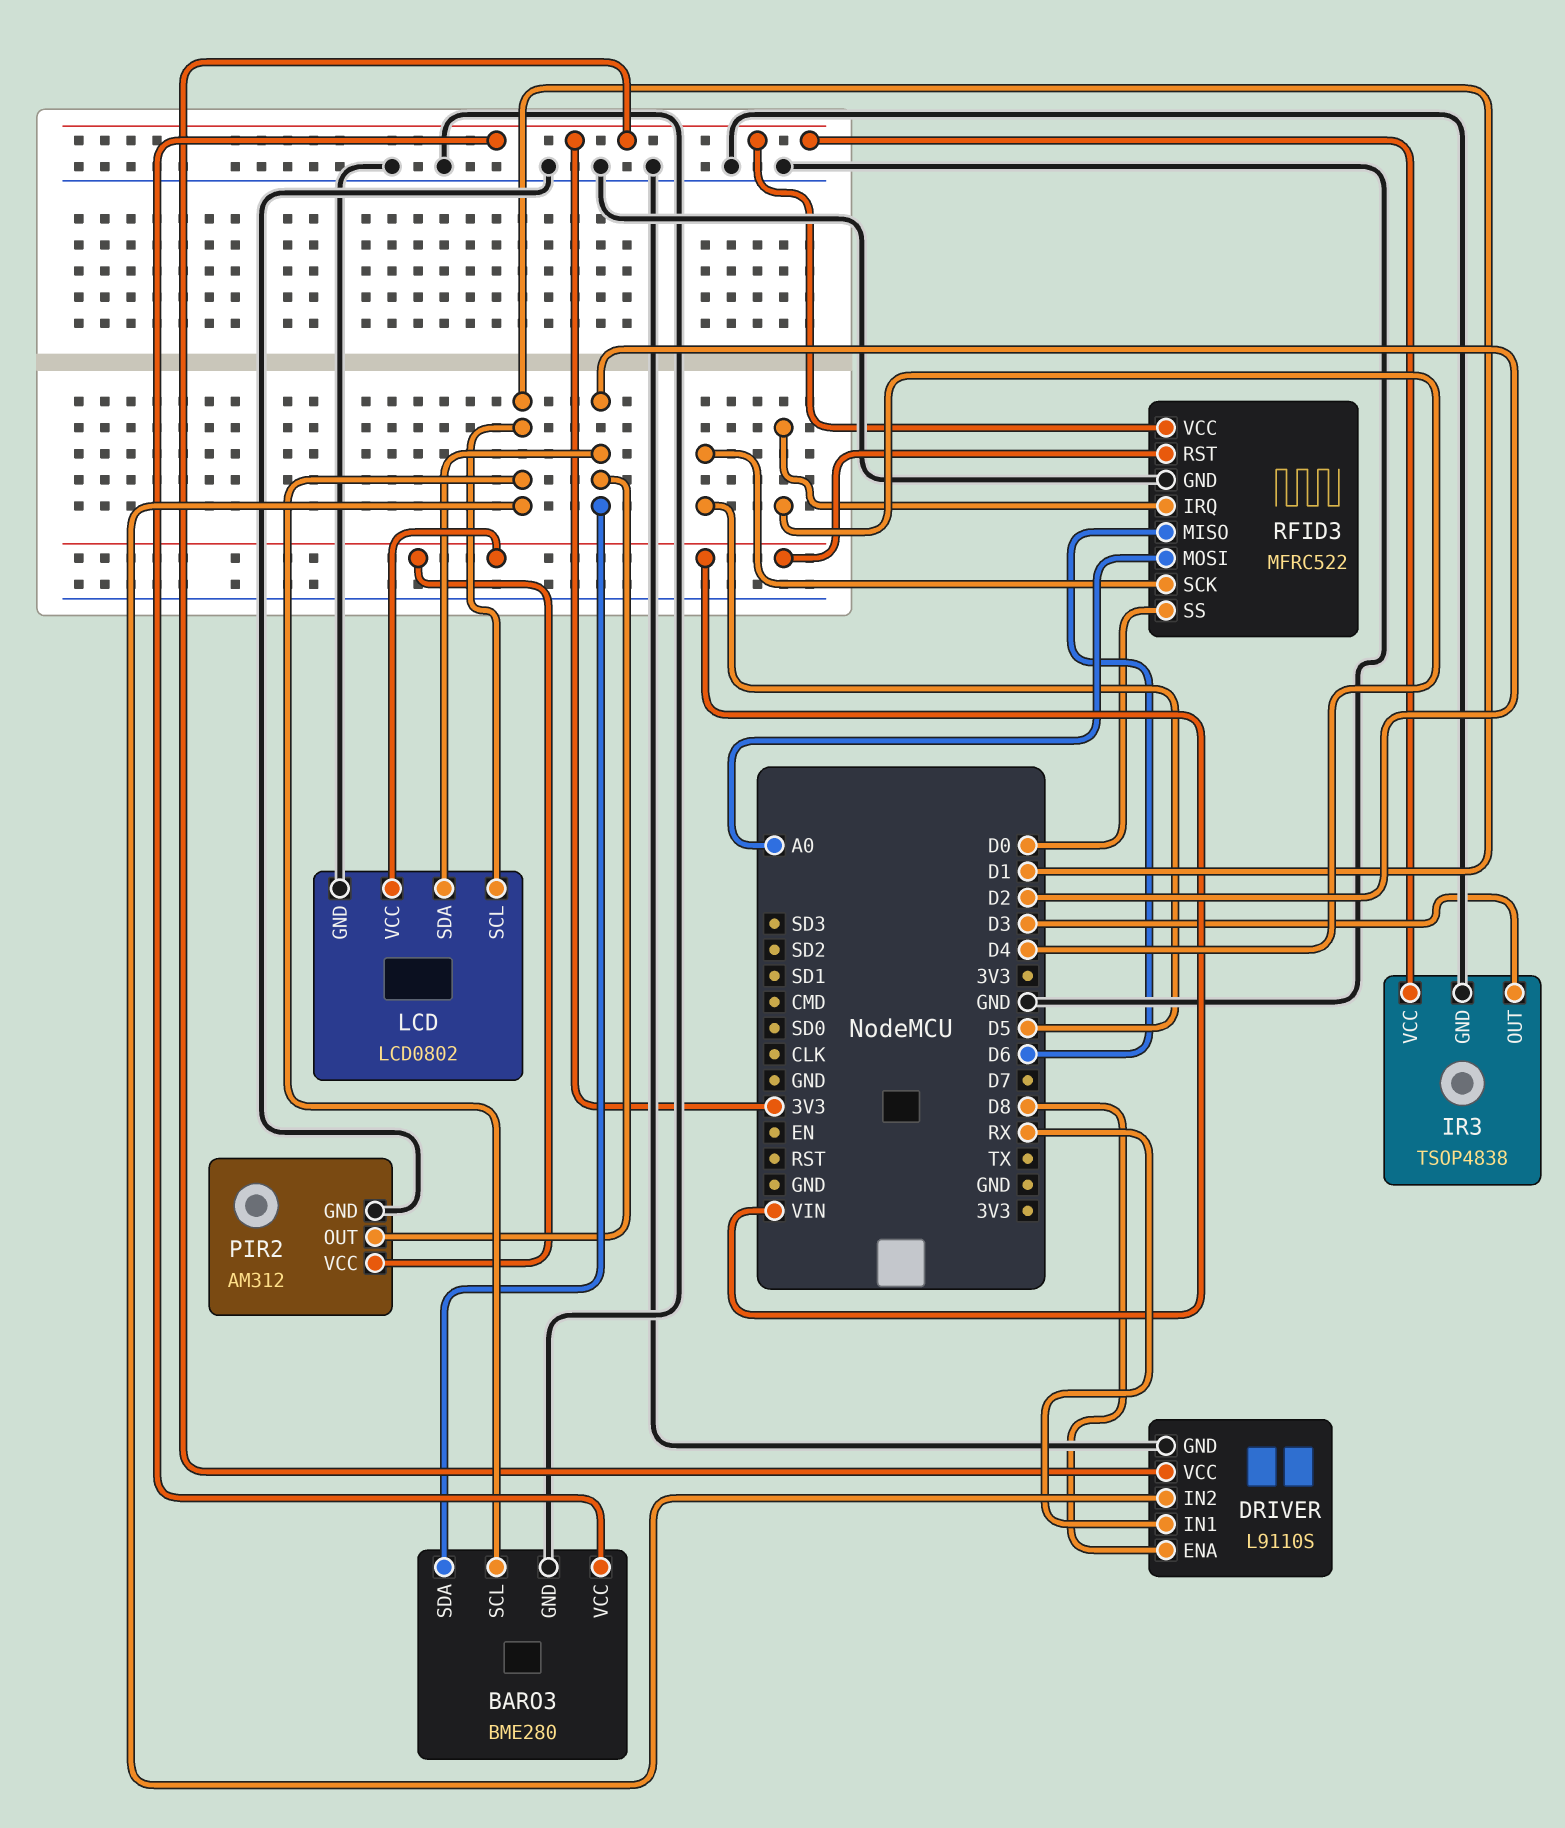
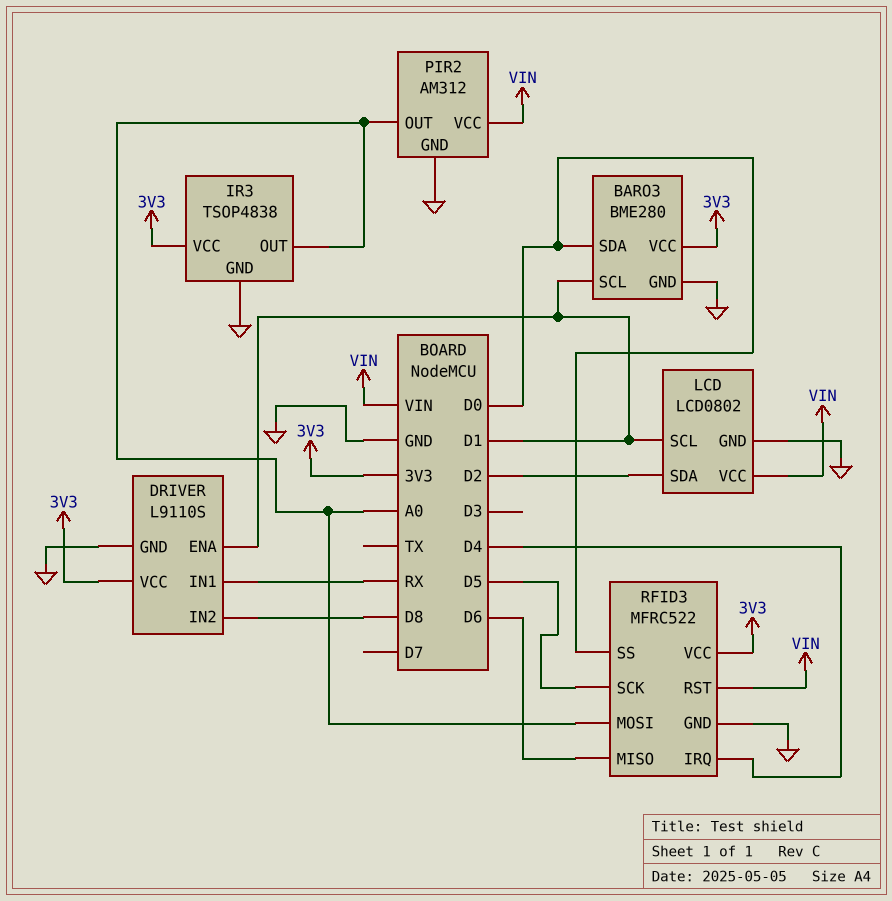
BARO3 pin SDA: D2 -> D0
DRIVER pin ENA: D8 -> D1
DRIVER pin IN2: D1 -> D8
IR3 pin OUT: D3 -> A0
PIR2 pin OUT: D2 -> A0

